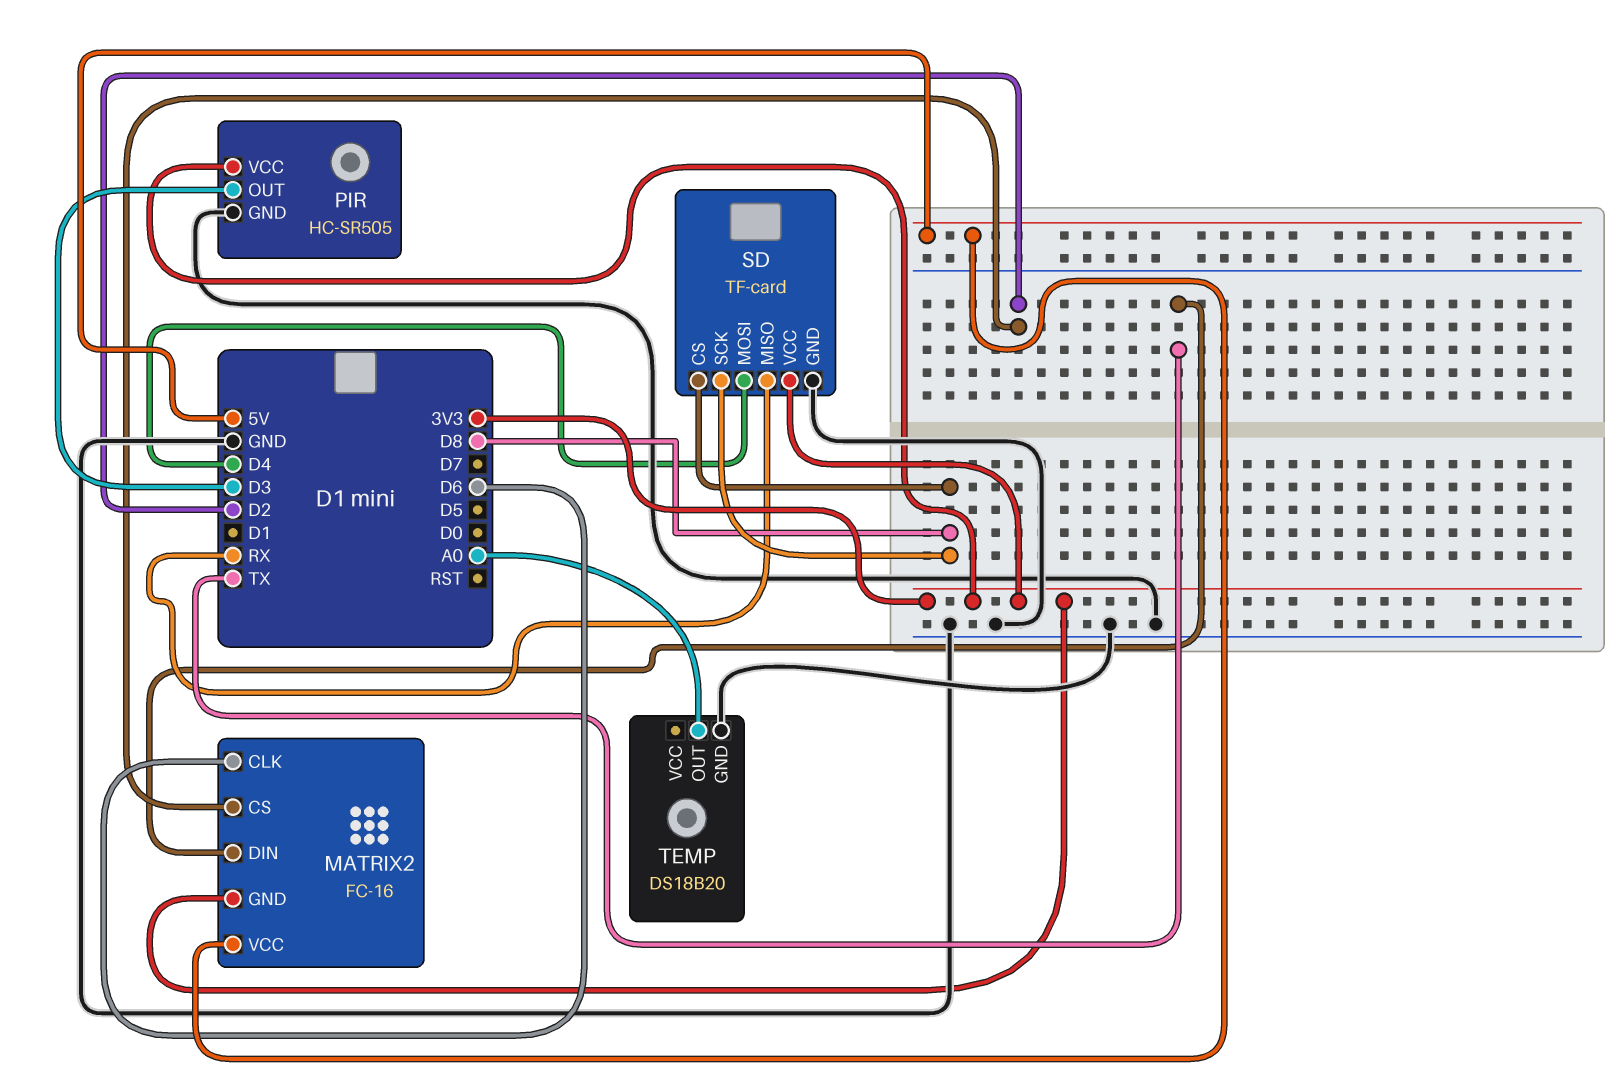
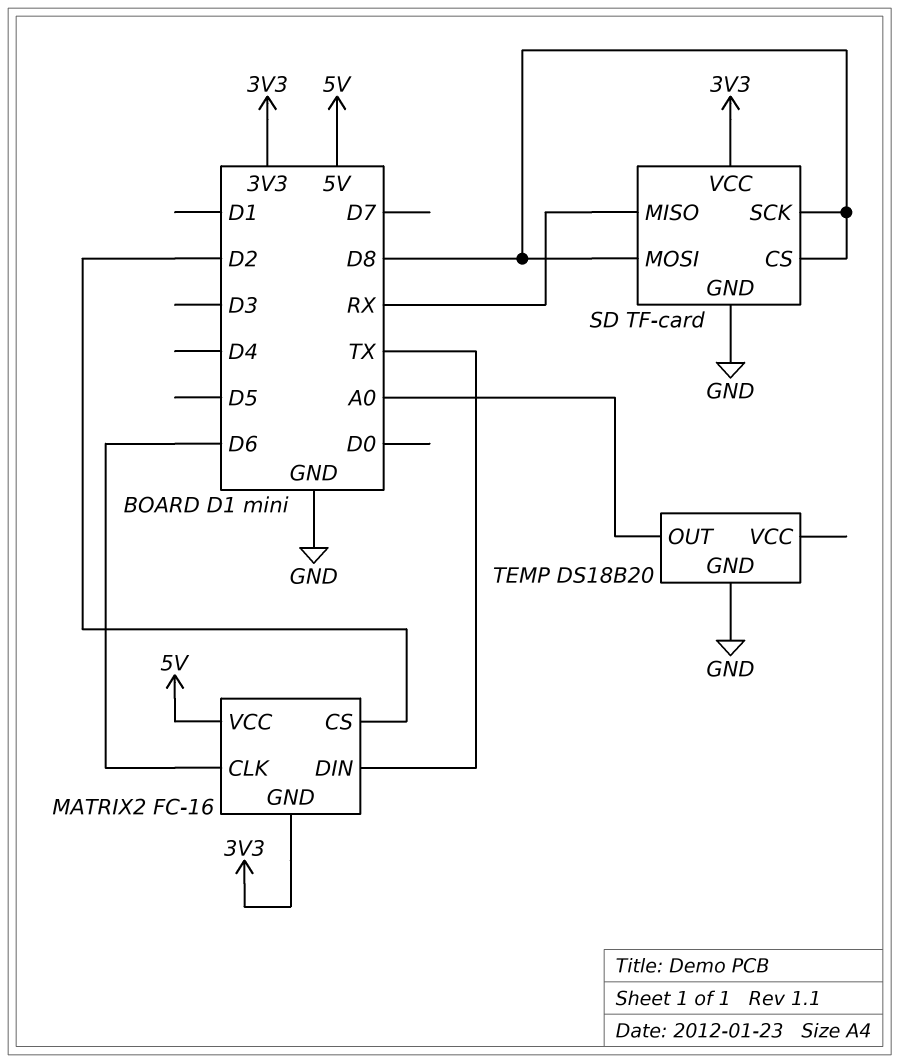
PIR: HC-SR505 -> none
PIR pin GND: GND -> none
PIR pin OUT: D3 -> none
PIR pin VCC: 3V3 -> none
SD pin MOSI: D4 -> D8

